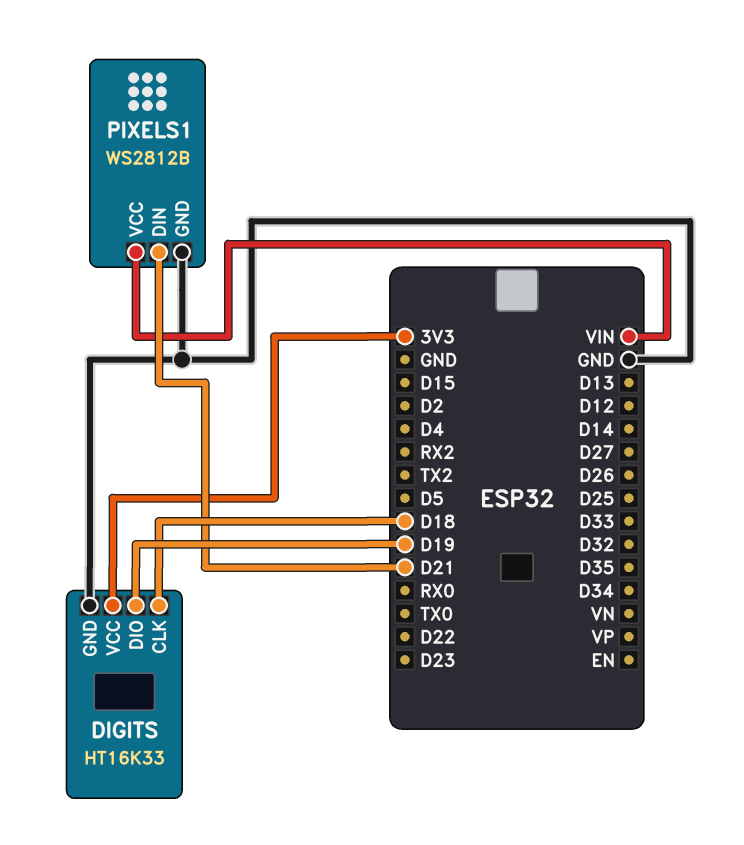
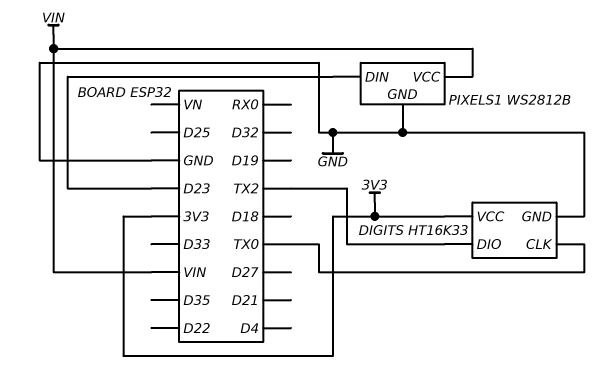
DIGITS pin CLK: D18 -> TX0
DIGITS pin DIO: D19 -> TX2
PIXELS1 pin DIN: D21 -> D23

